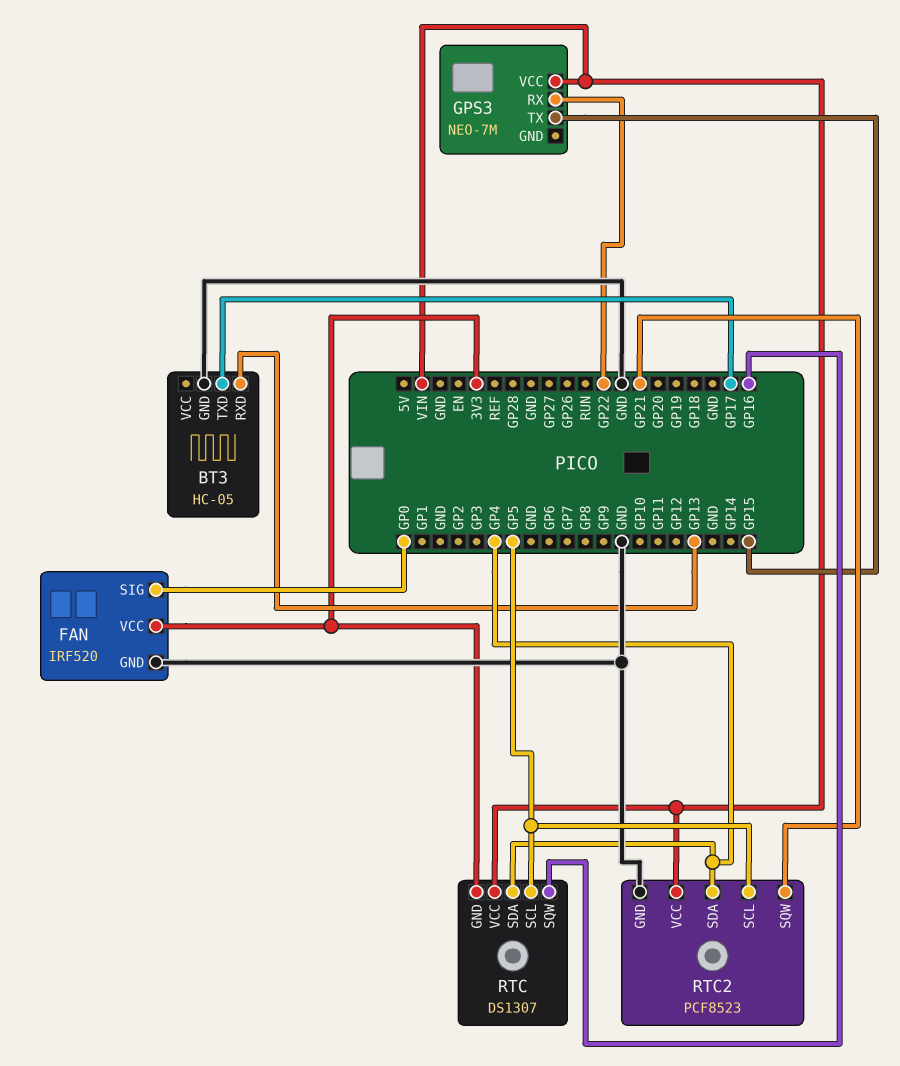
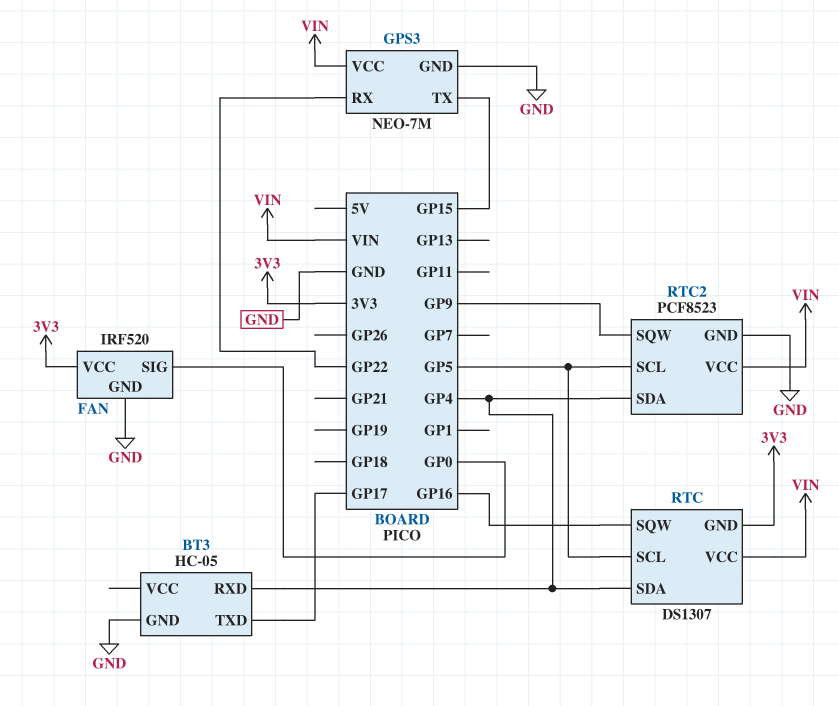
BT3 pin RXD: GP13 -> GP4
GPS3 pin GND: none -> GND
RTC2 pin SQW: GP21 -> GP9

